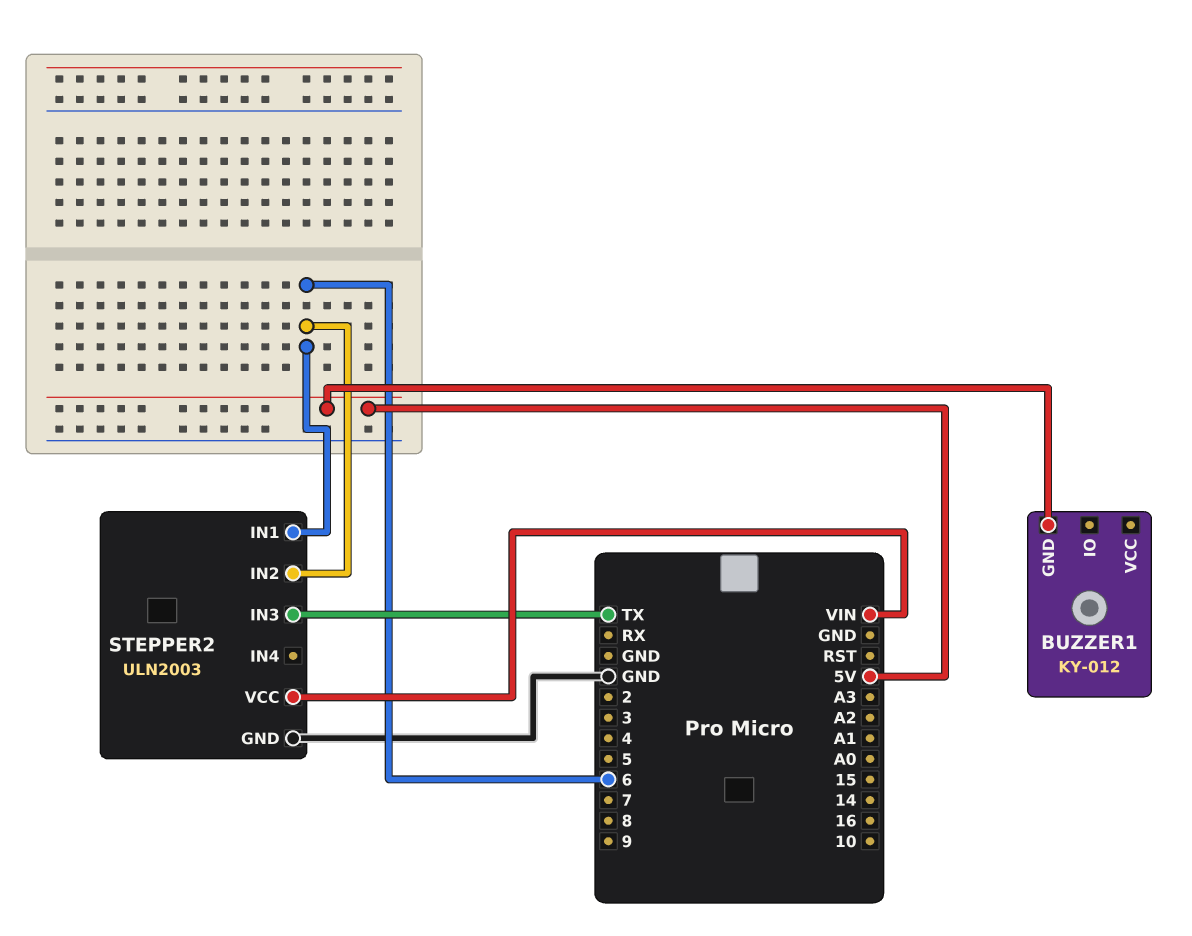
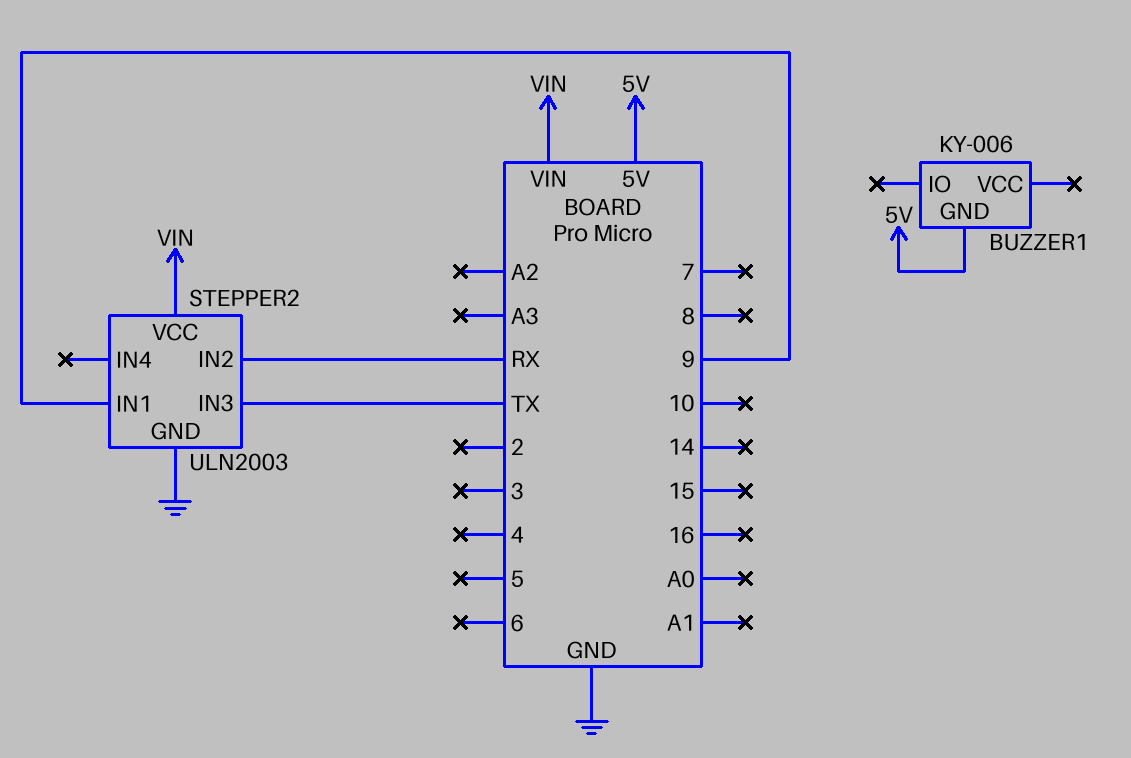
BUZZER1: KY-012 -> KY-006
STEPPER2 pin IN1: 6 -> 9
STEPPER2 pin IN2: 6 -> RX

